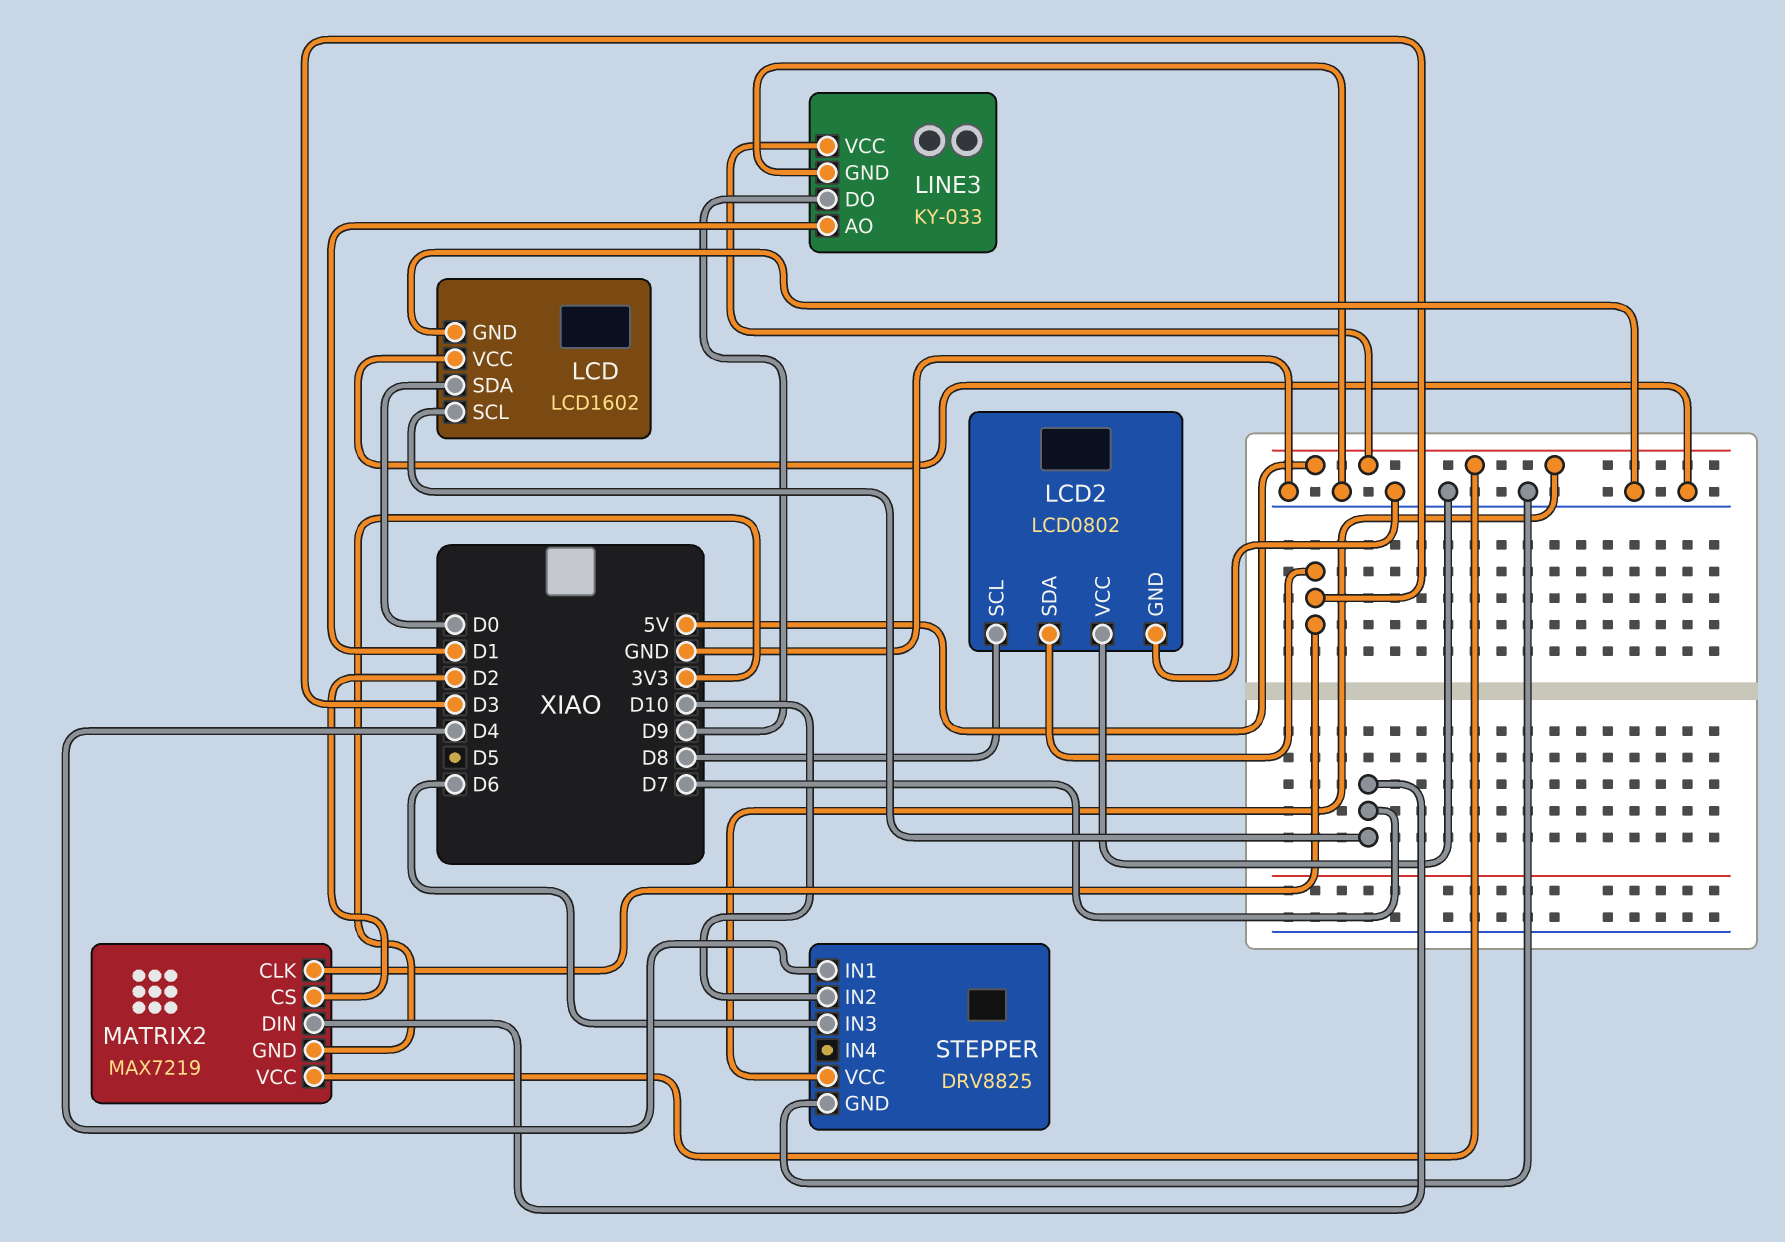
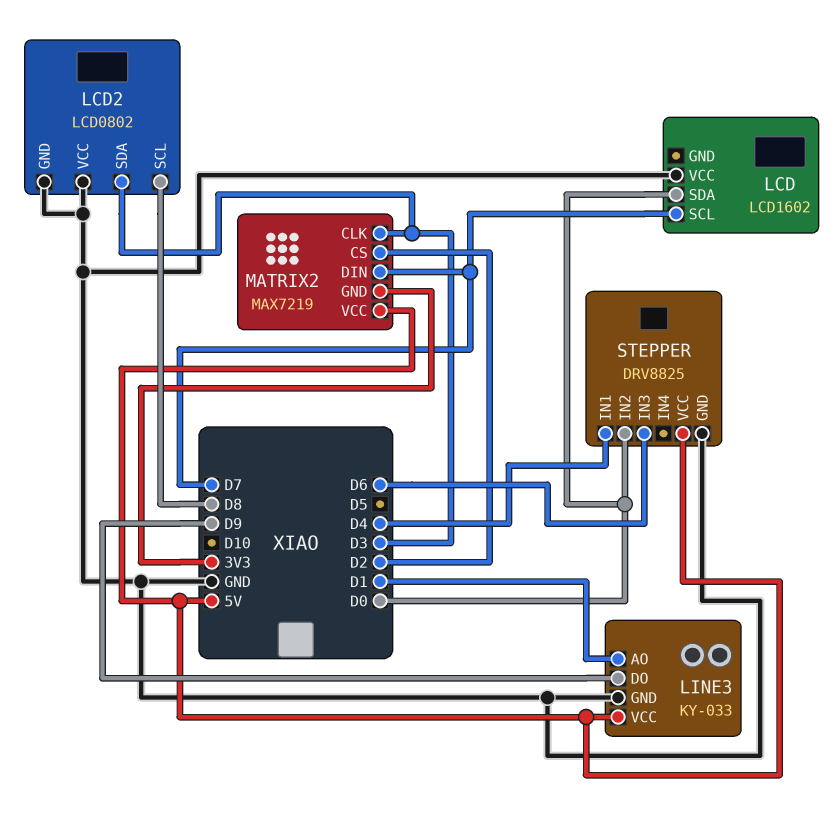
LCD pin GND: GND -> none
STEPPER pin IN2: D10 -> D0

